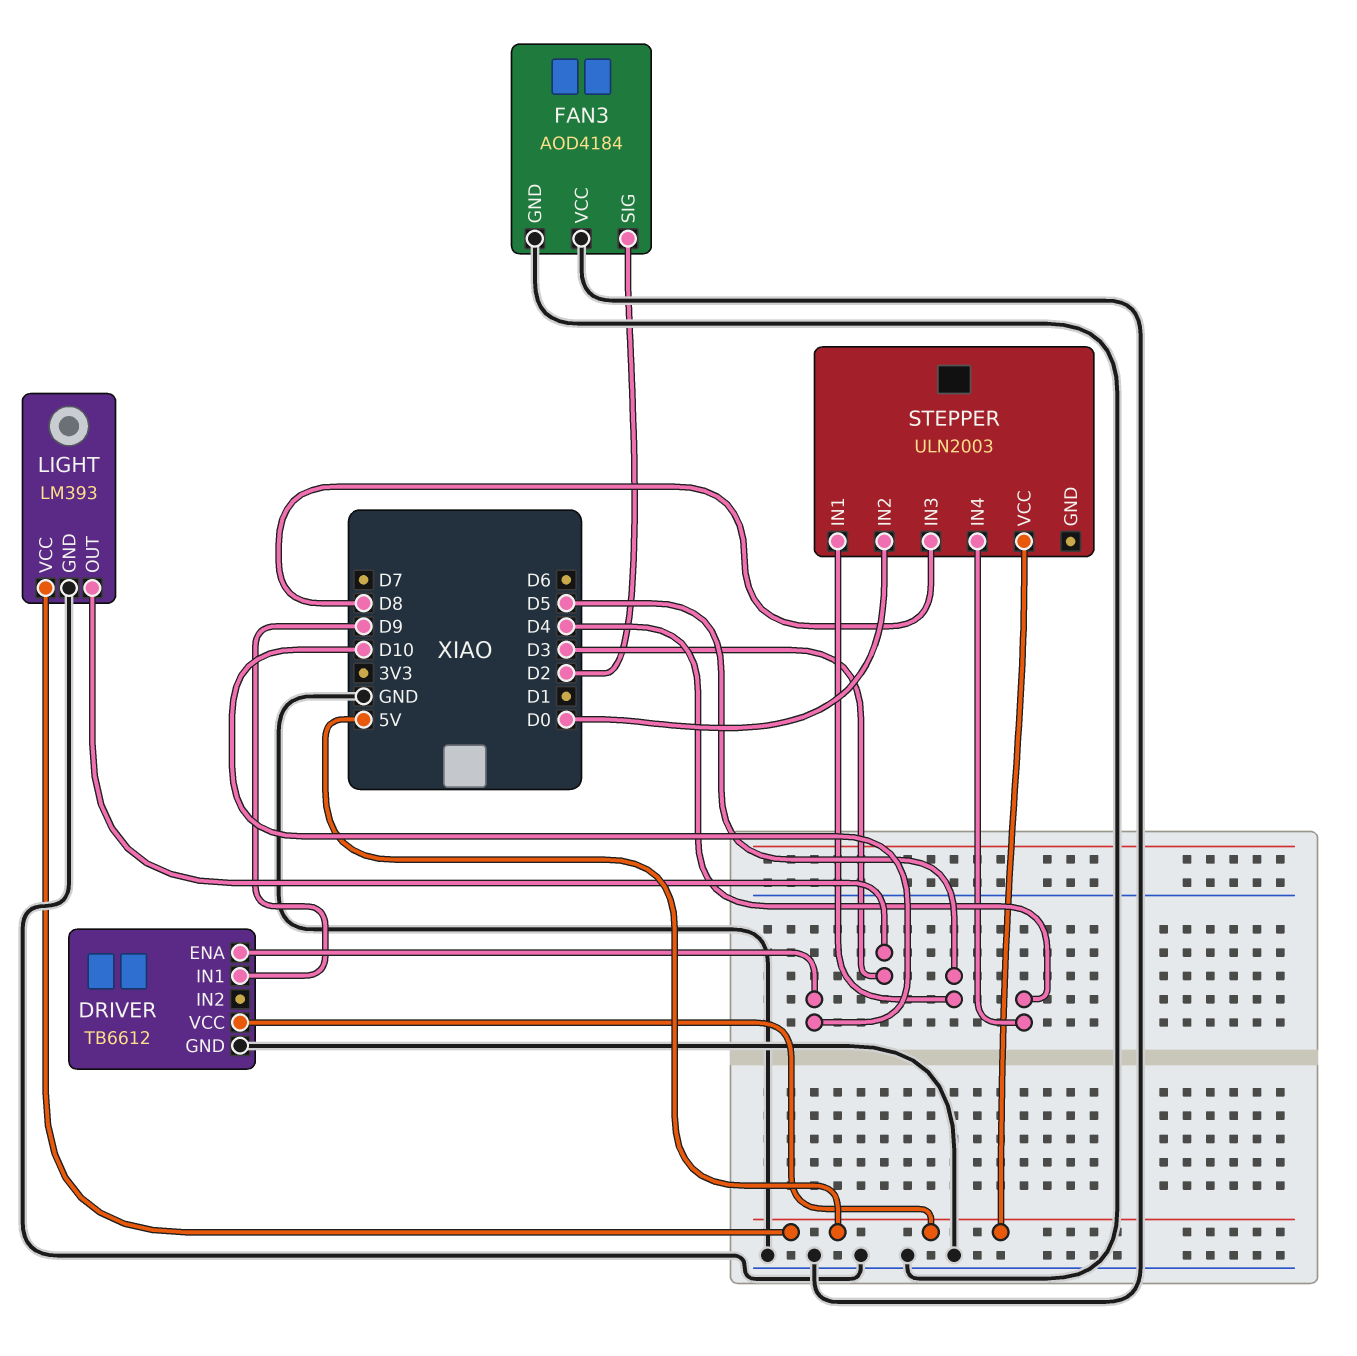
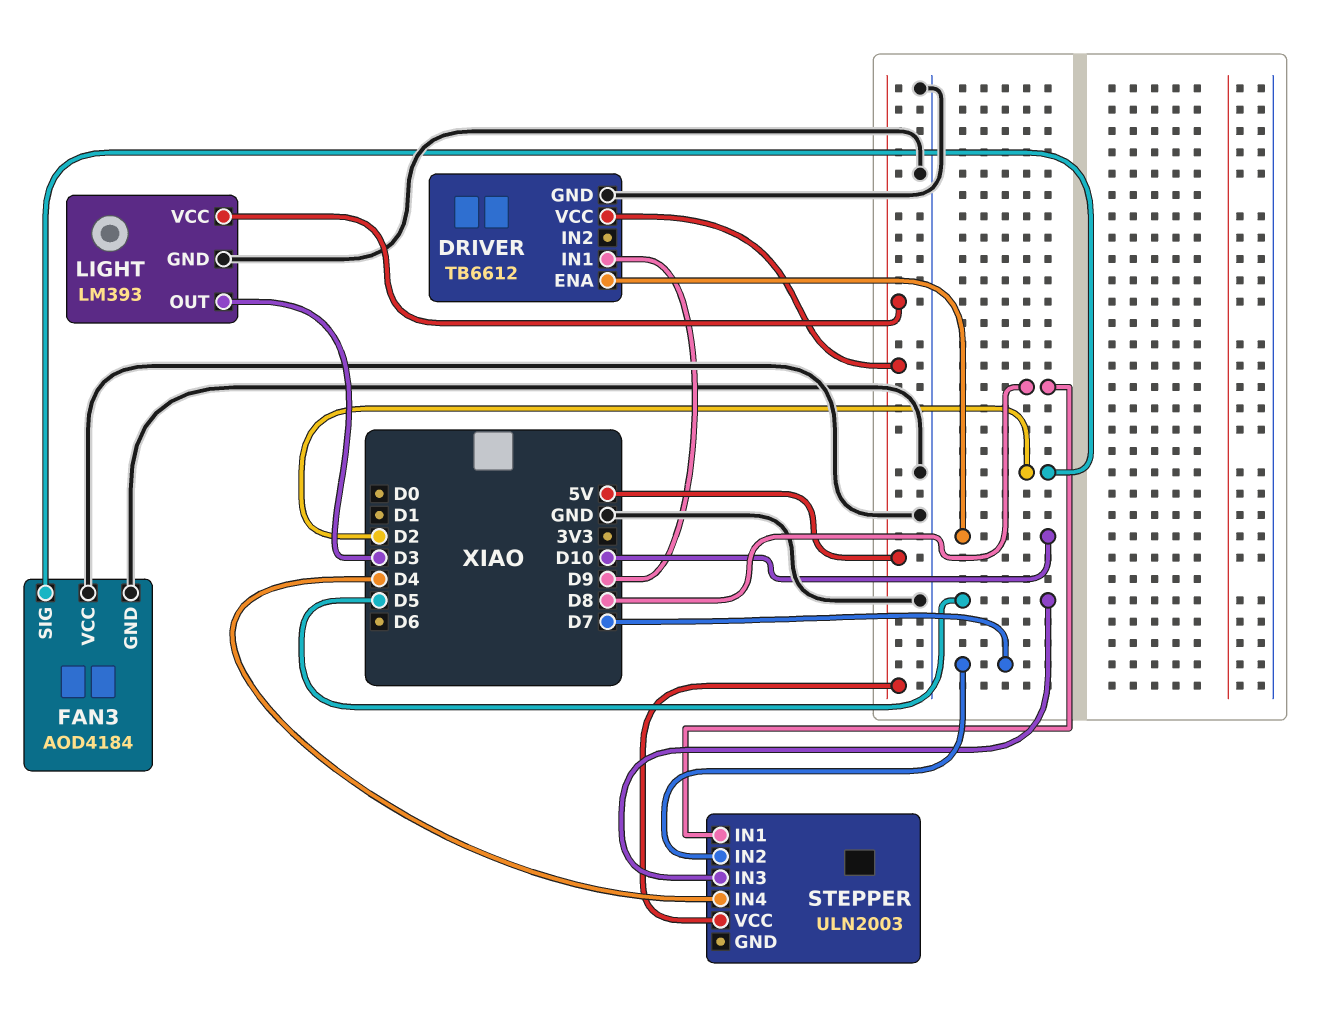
STEPPER pin IN1: D5 -> D8
STEPPER pin IN2: D0 -> D7
STEPPER pin IN3: D8 -> D5

